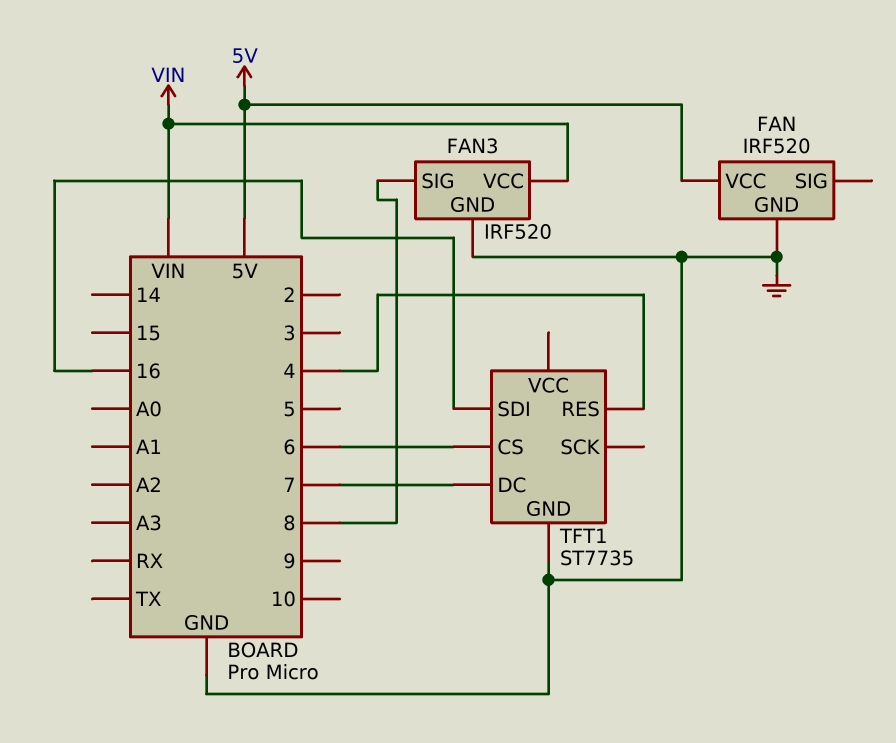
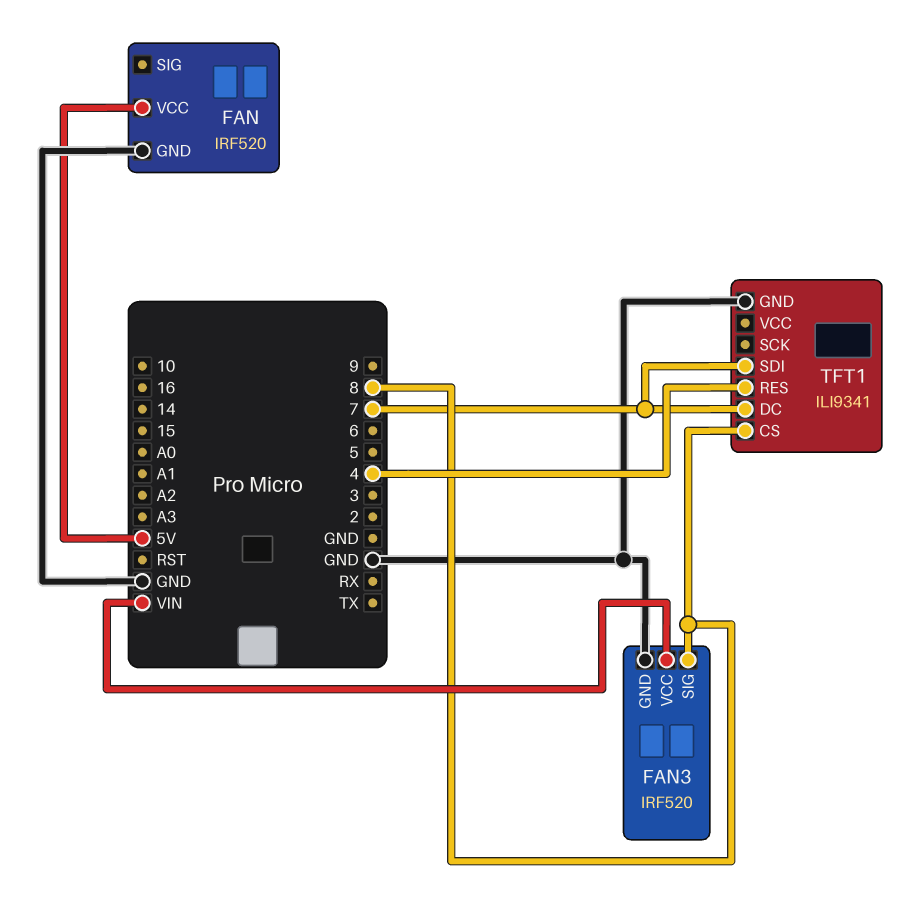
TFT1: ST7735 -> ILI9341
TFT1 pin CS: 6 -> 8
TFT1 pin SDI: 16 -> 7

